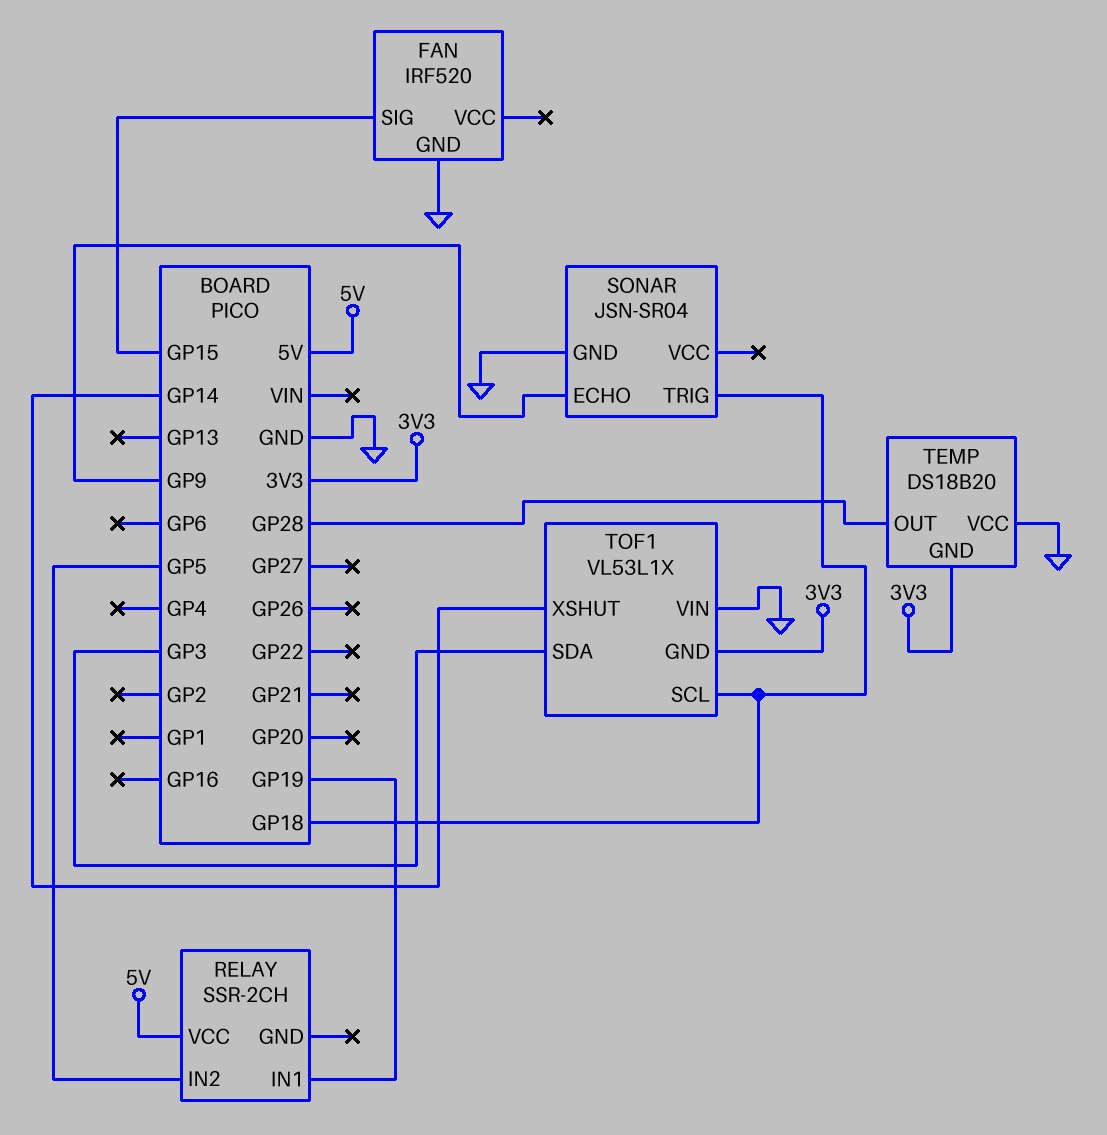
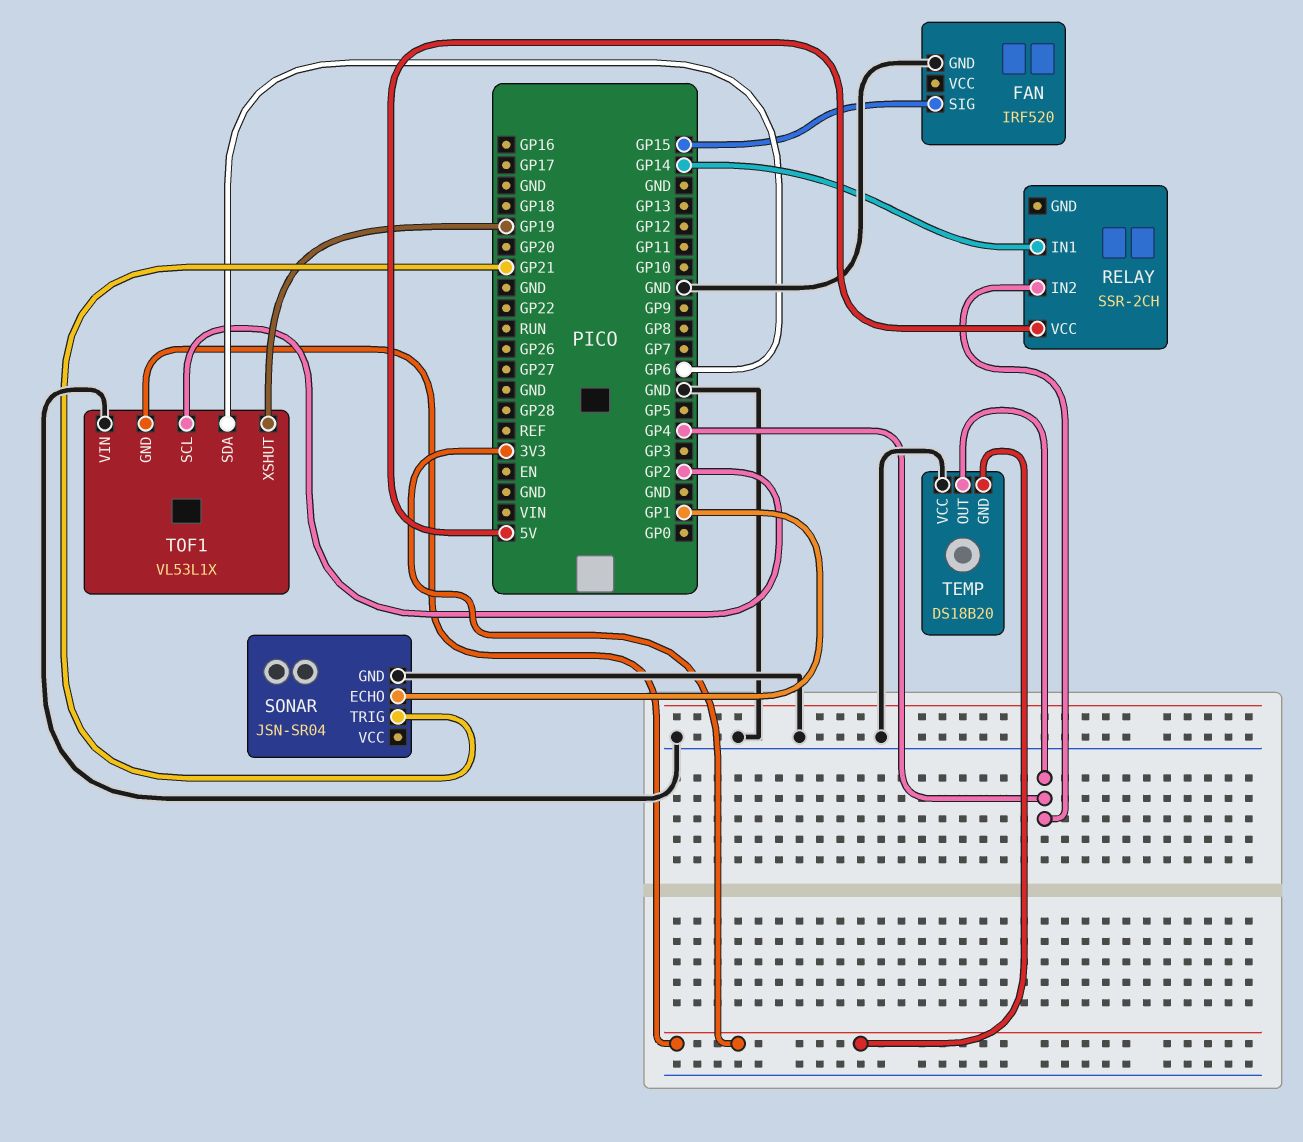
RELAY pin IN1: GP19 -> GP14
RELAY pin IN2: GP5 -> GP4
SONAR pin ECHO: GP9 -> GP1
SONAR pin TRIG: GP18 -> GP21
TEMP pin OUT: GP28 -> GP4
TOF1 pin SCL: GP18 -> GP2
TOF1 pin SDA: GP3 -> GP6
TOF1 pin XSHUT: GP14 -> GP19

